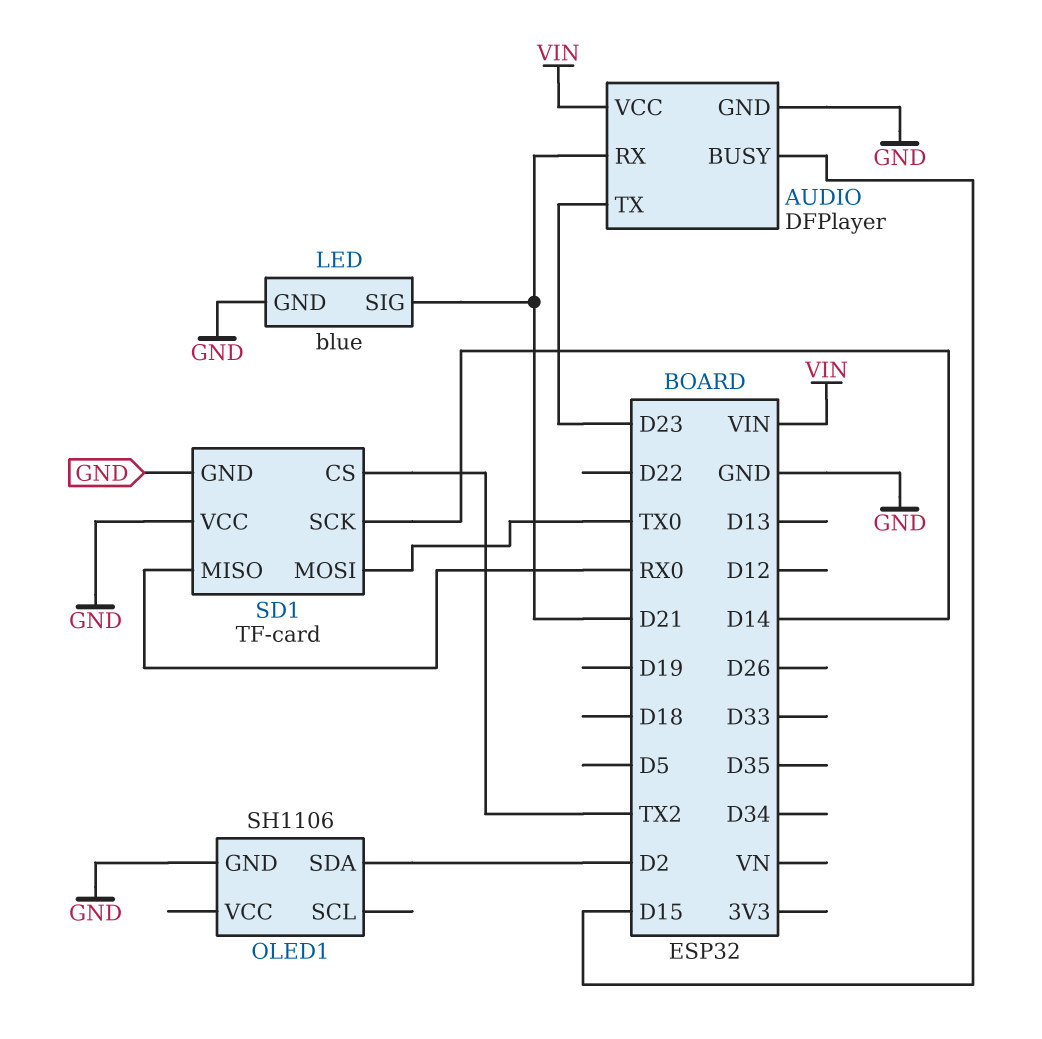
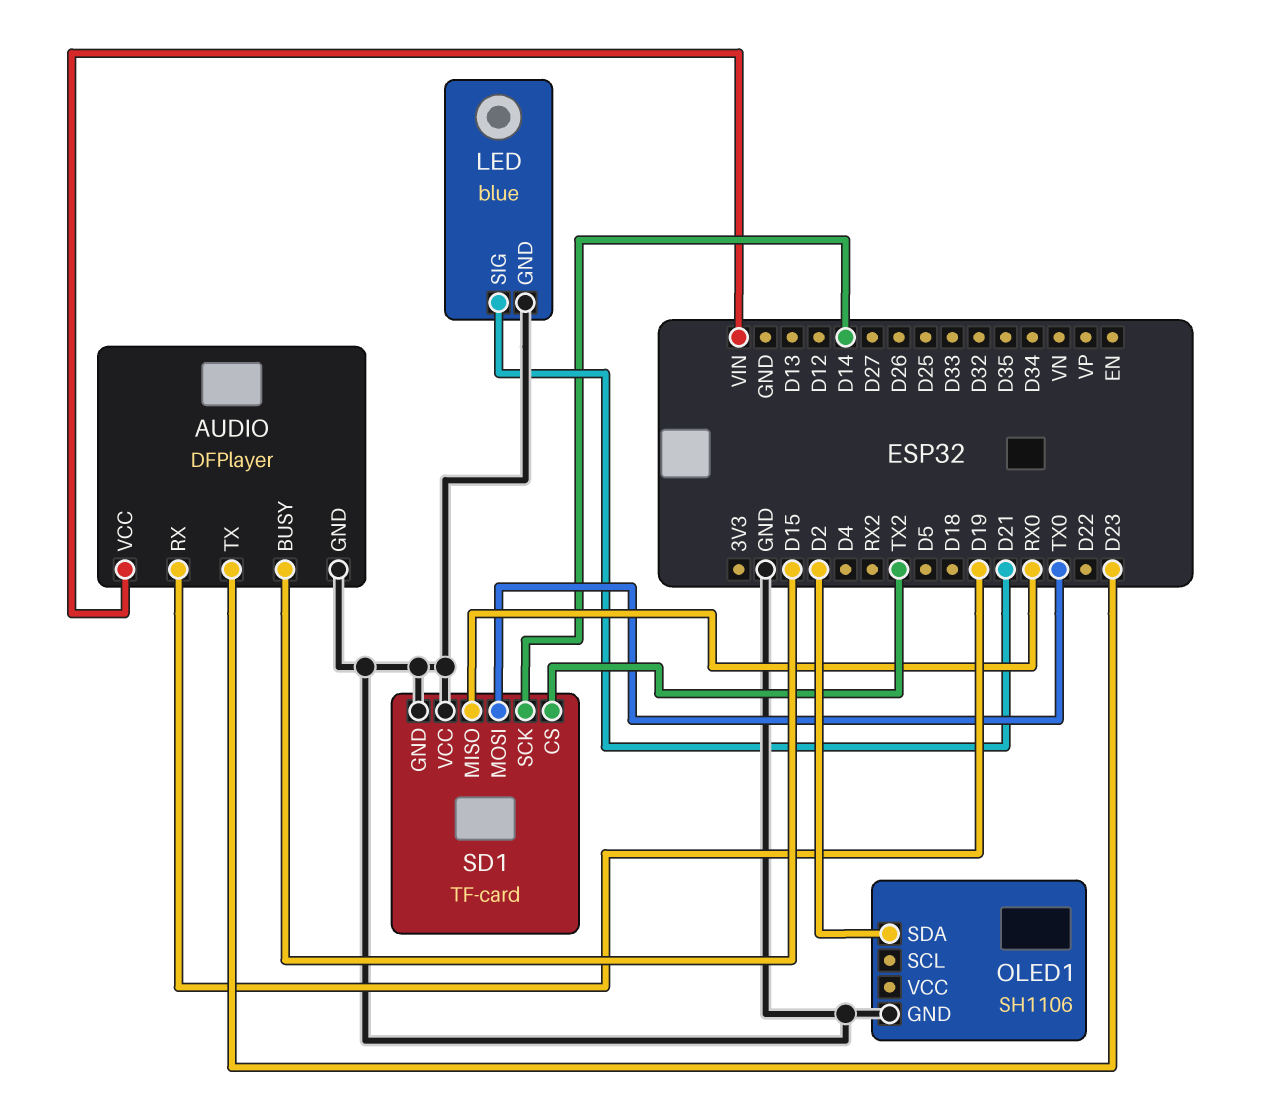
AUDIO pin RX: D21 -> D19

